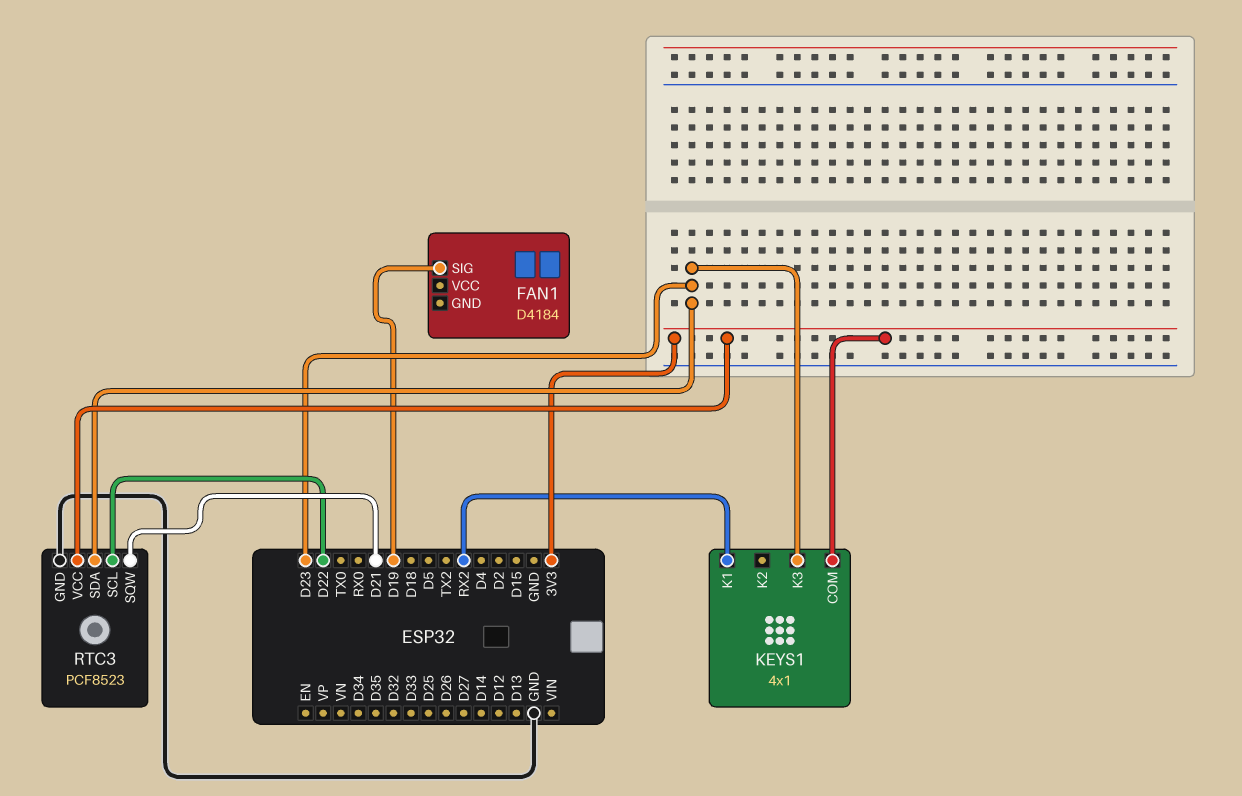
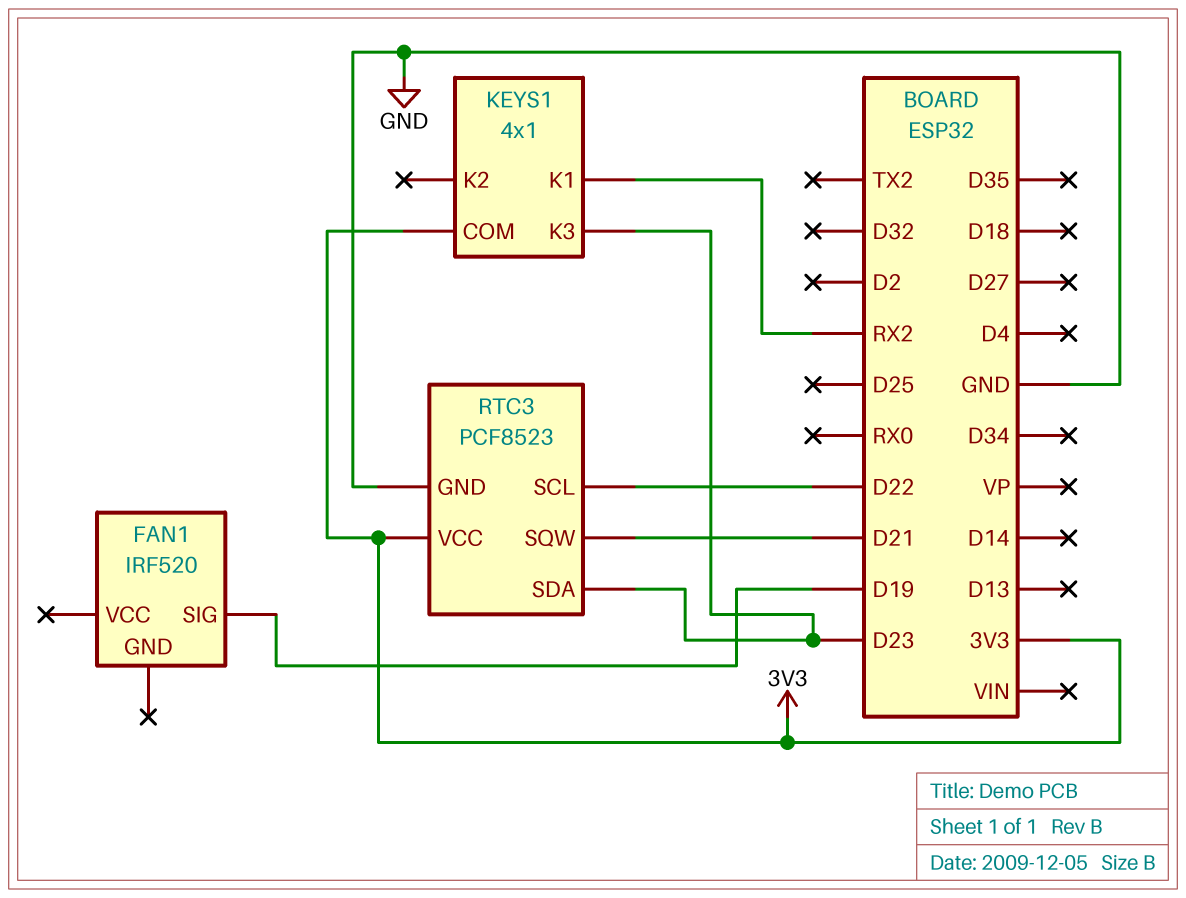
FAN1: D4184 -> IRF520

